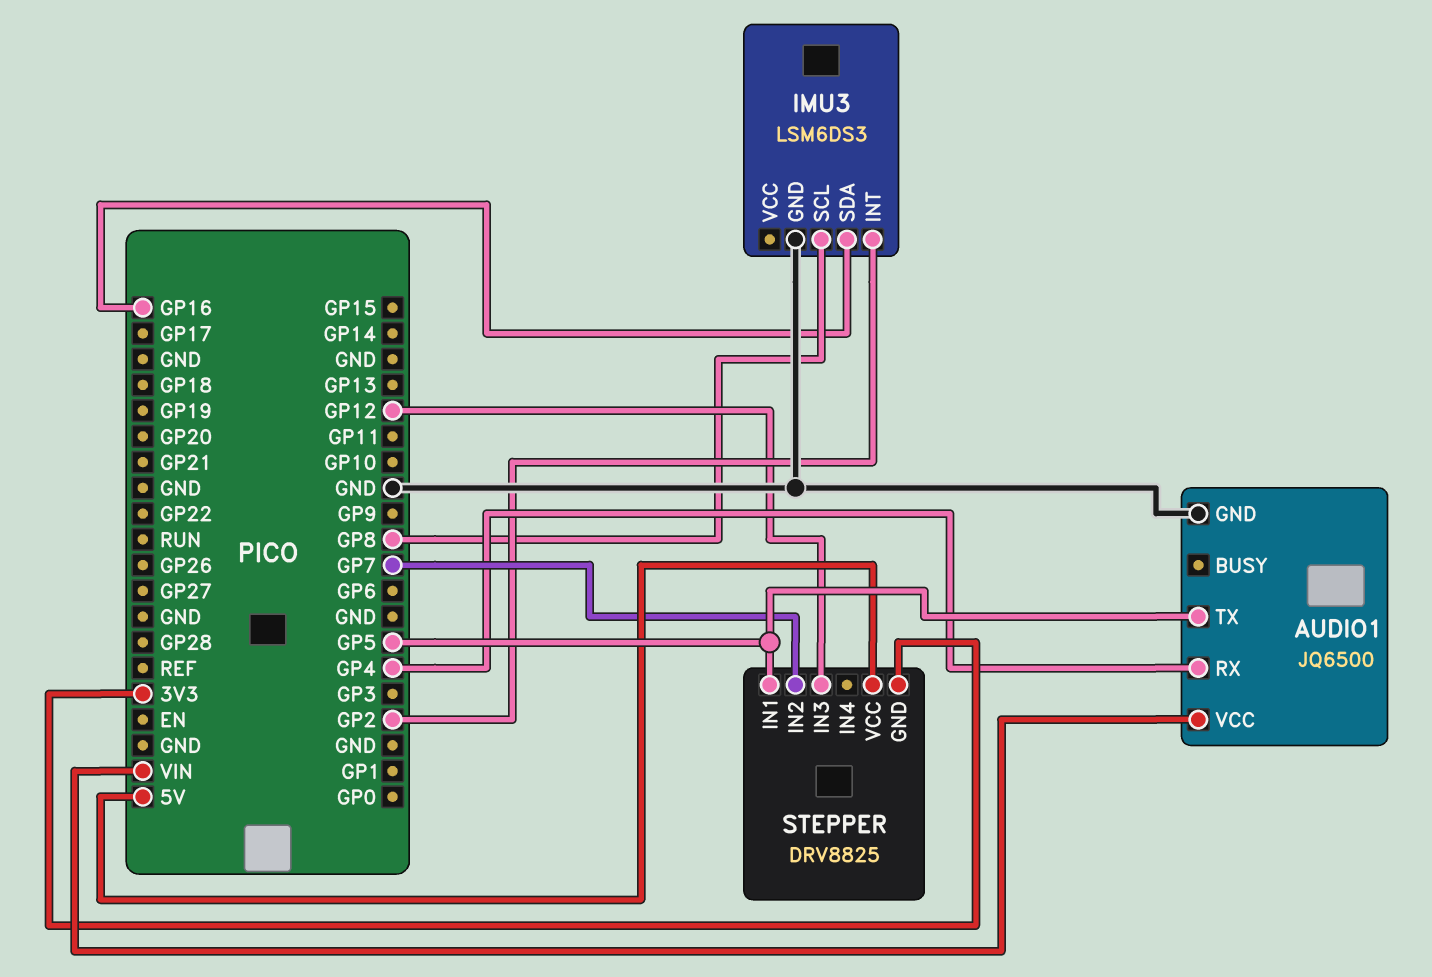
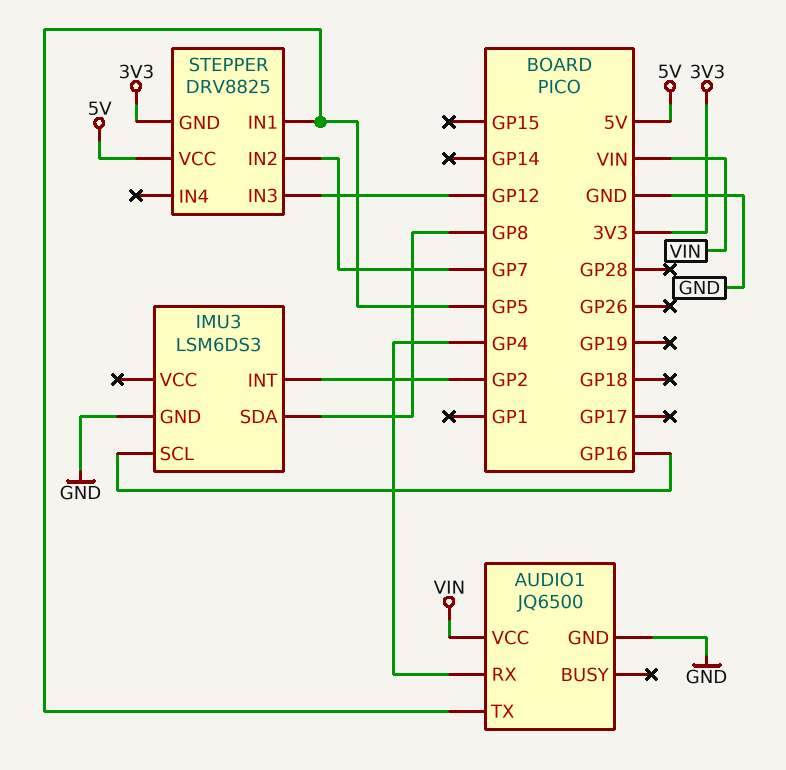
IMU3 pin SCL: GP8 -> GP16
IMU3 pin SDA: GP16 -> GP8

